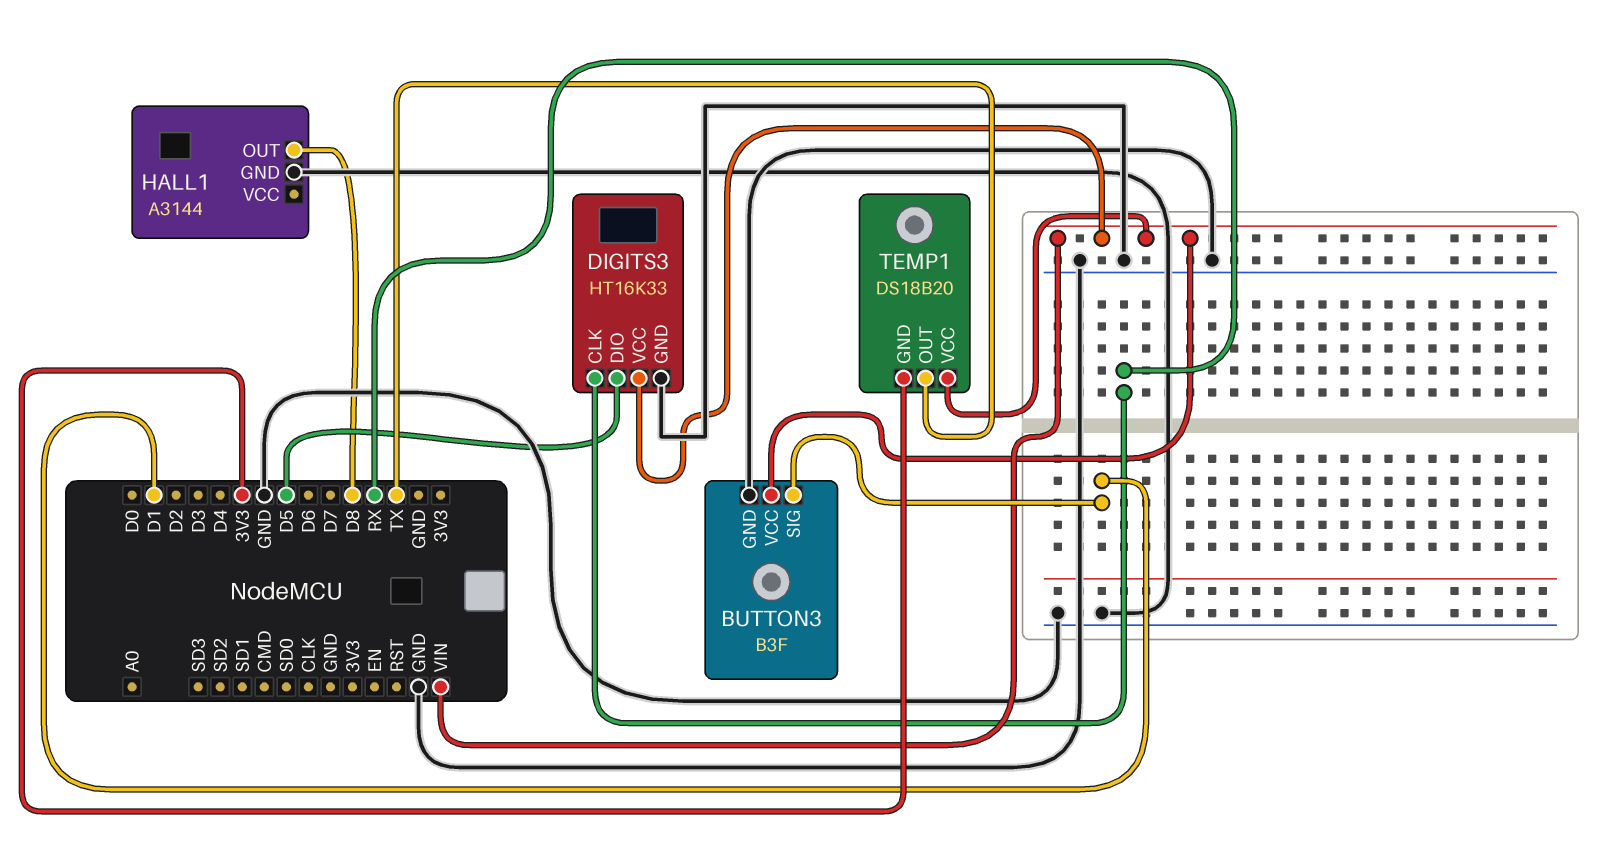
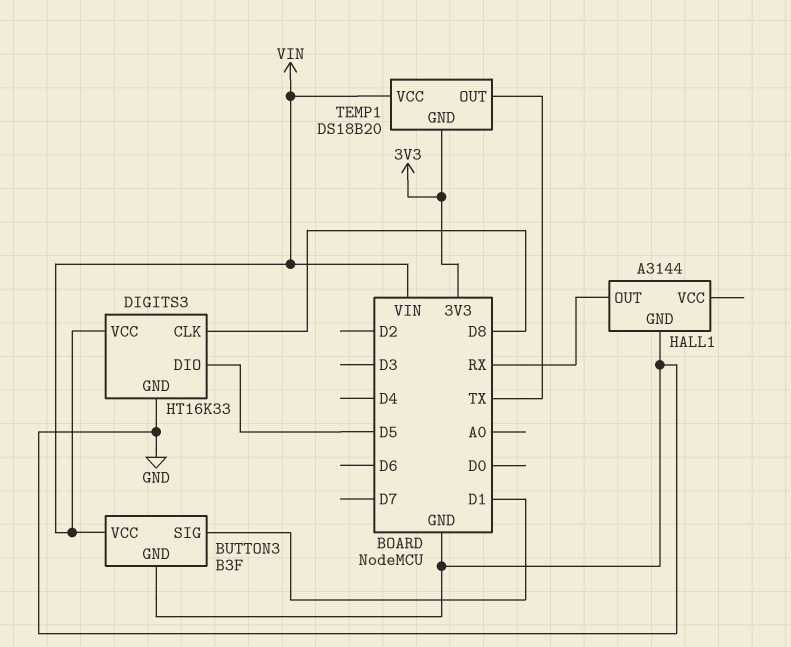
DIGITS3 pin CLK: RX -> D8
HALL1 pin OUT: D8 -> RX

